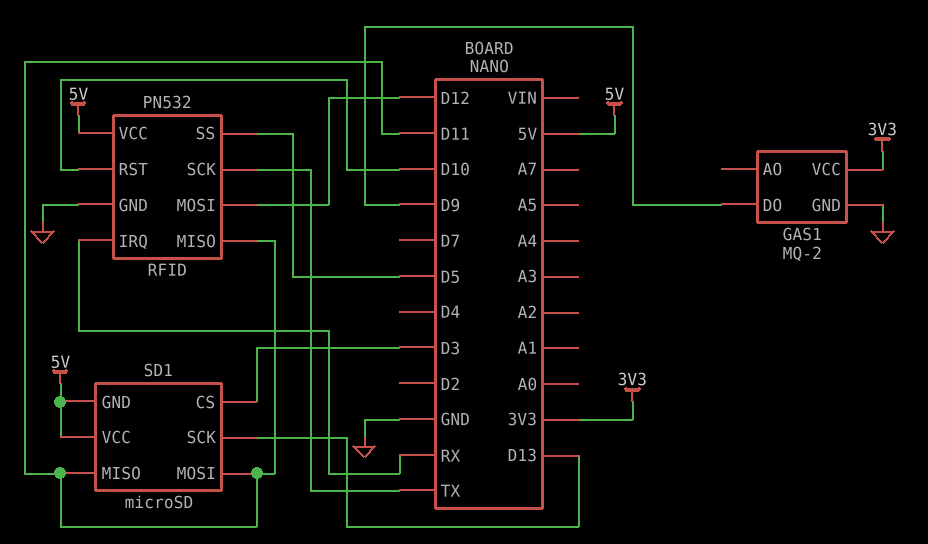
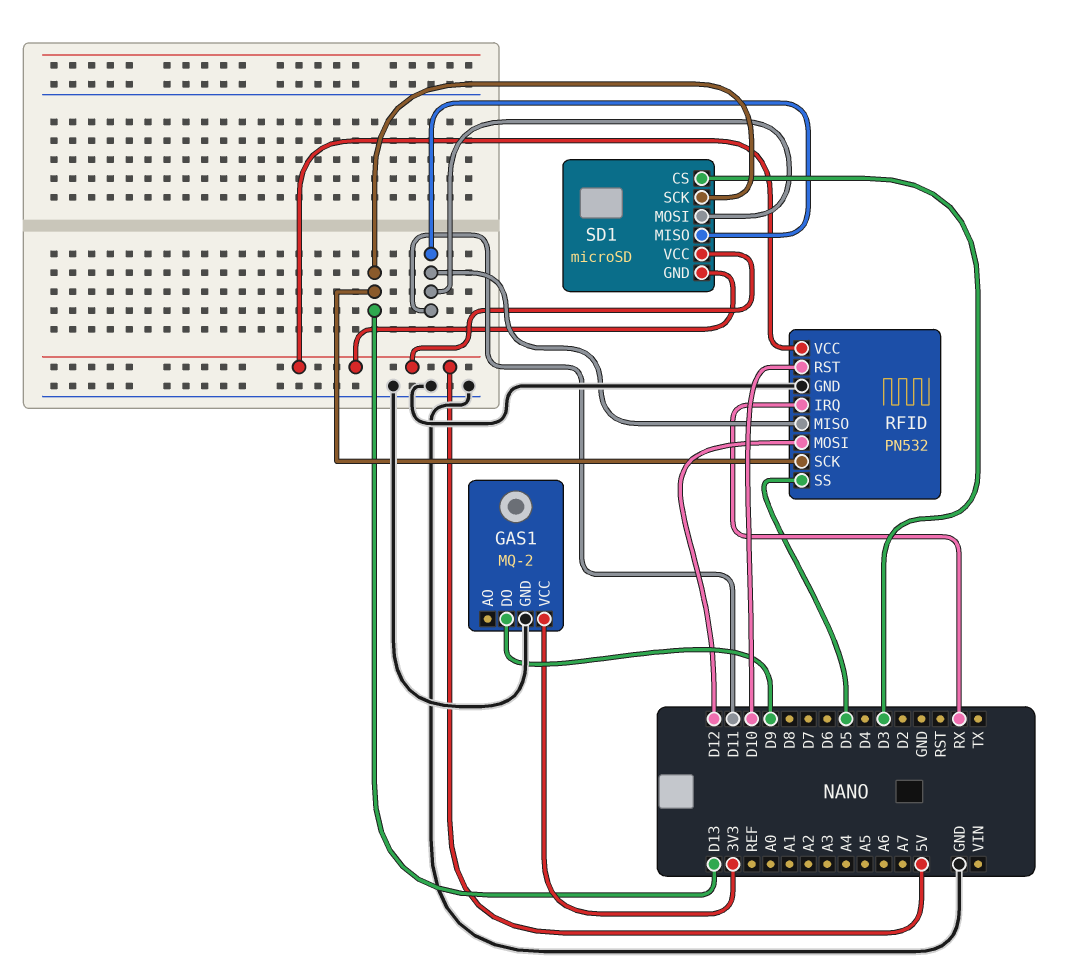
RFID pin SCK: TX -> D13

